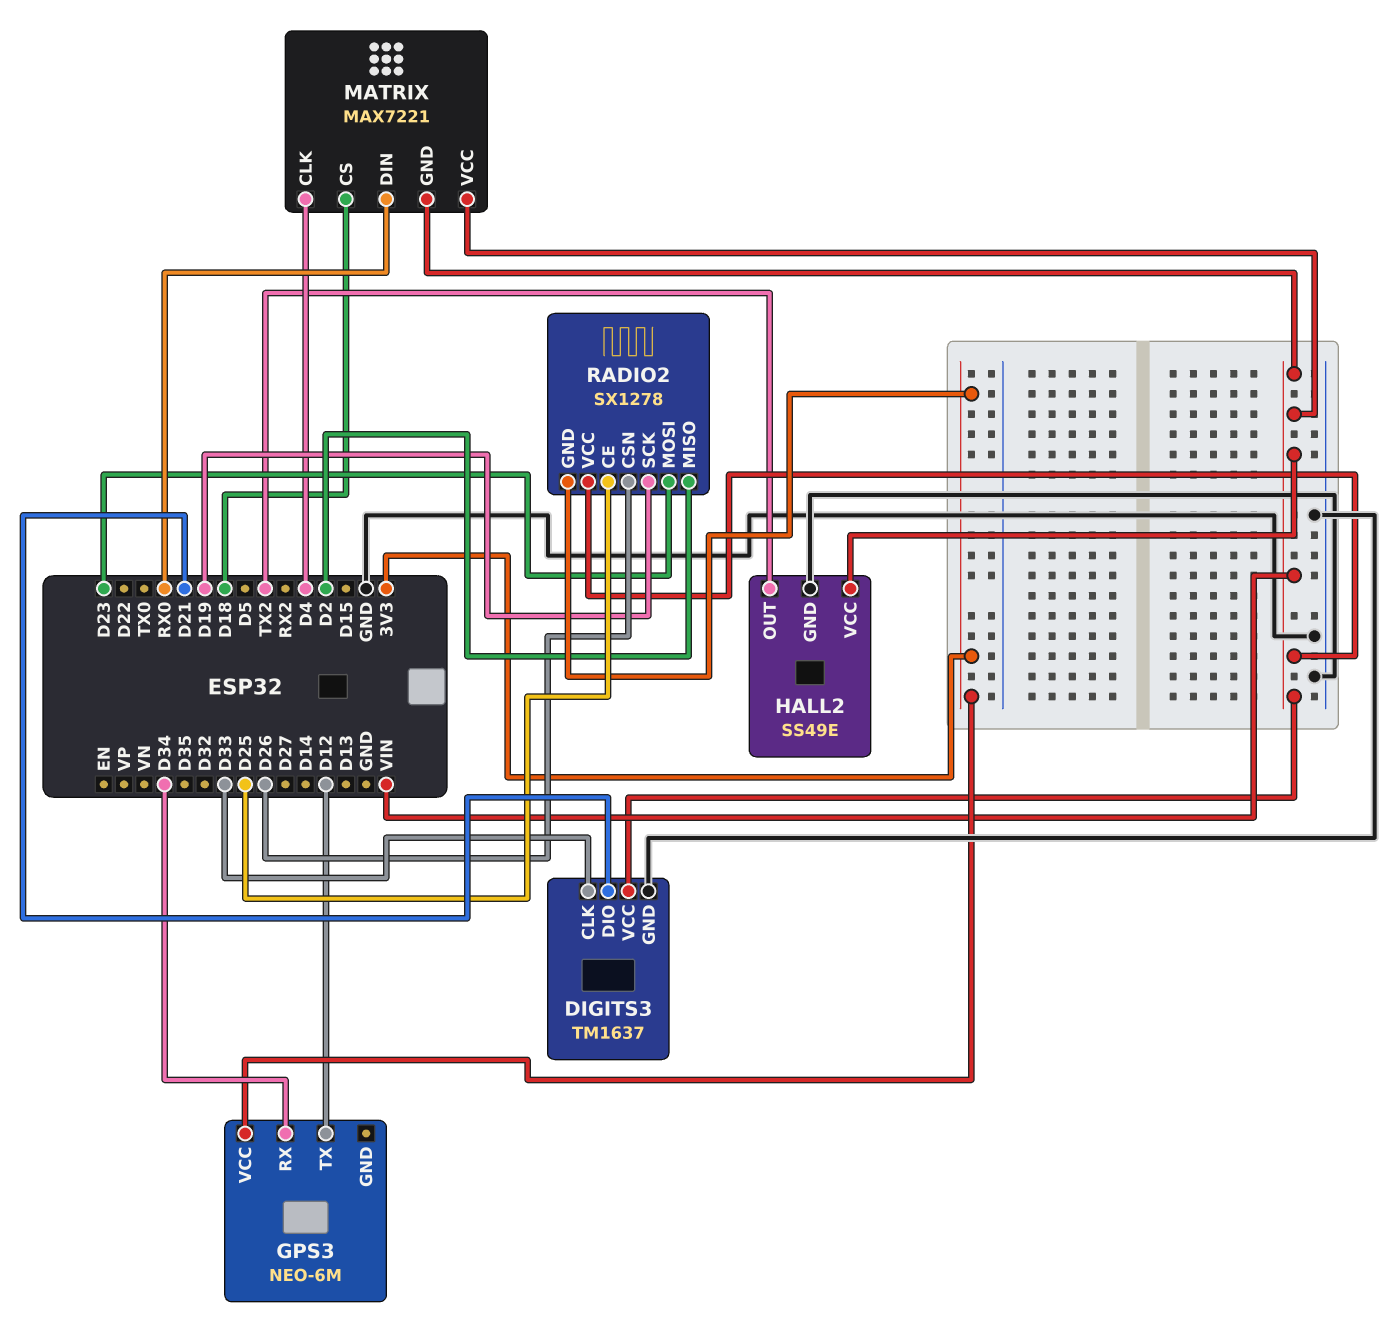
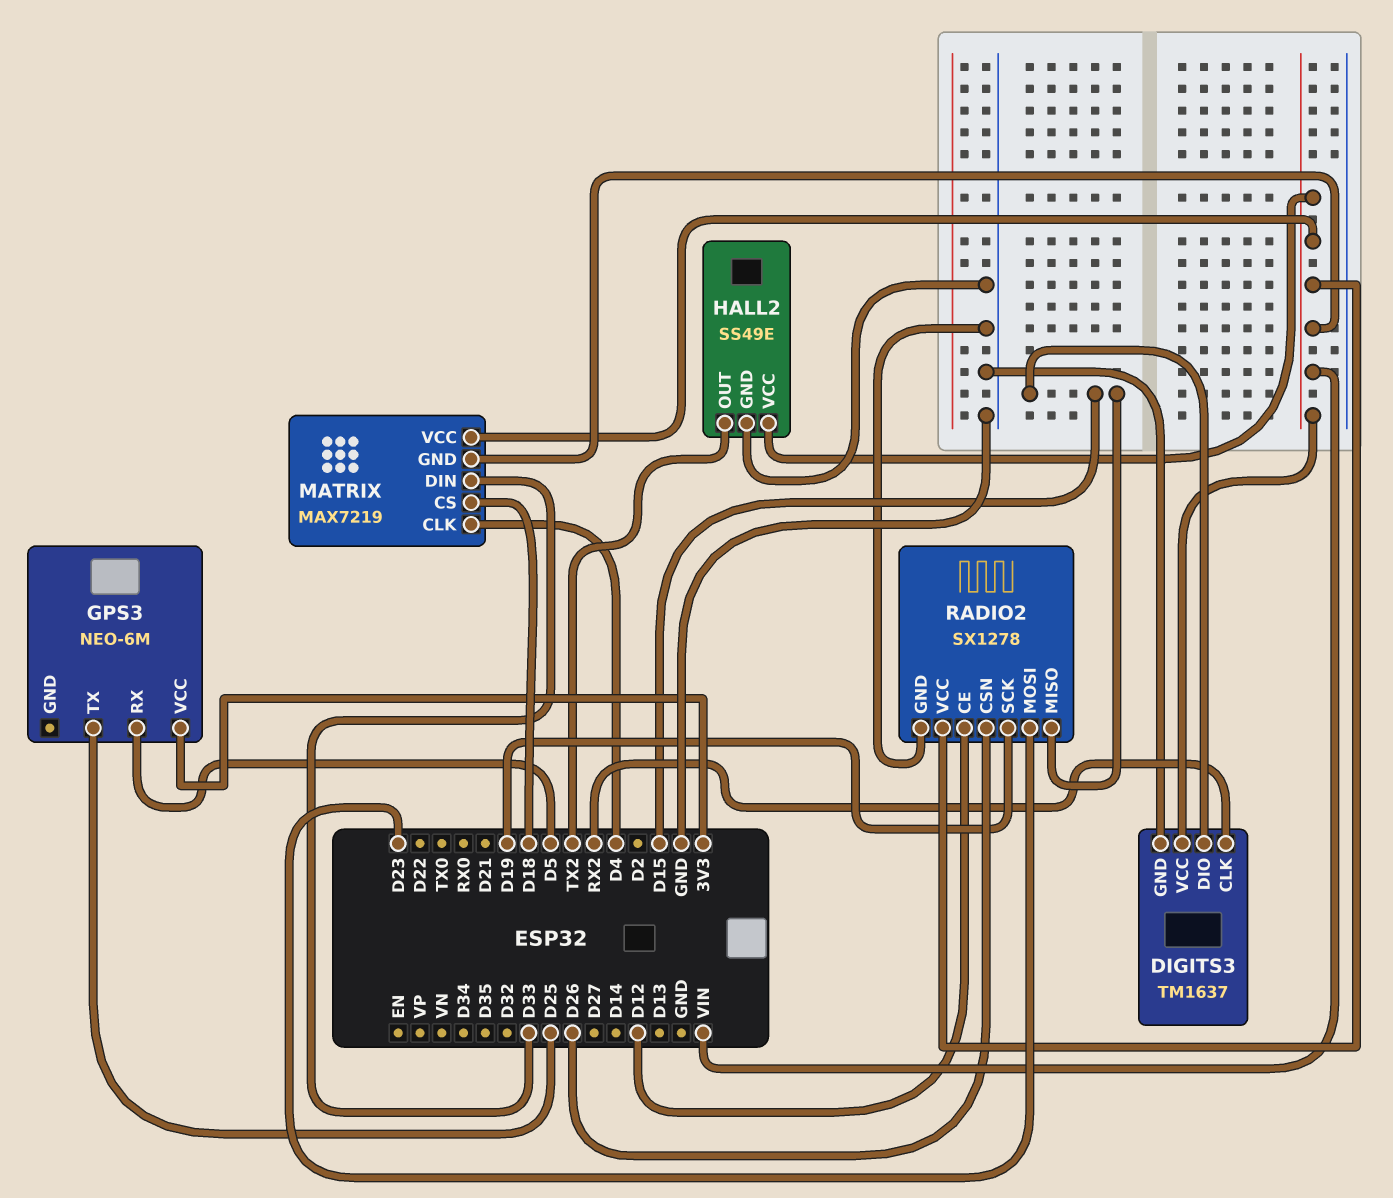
DIGITS3 pin CLK: D33 -> RX2
DIGITS3 pin DIO: D21 -> D15
GPS3 pin RX: D34 -> D5
GPS3 pin TX: D12 -> D25
MATRIX: MAX7221 -> MAX7219
MATRIX pin DIN: RX0 -> D33
RADIO2 pin CE: D25 -> D12
RADIO2 pin GND: 3V3 -> GND
RADIO2 pin MISO: D2 -> D15

